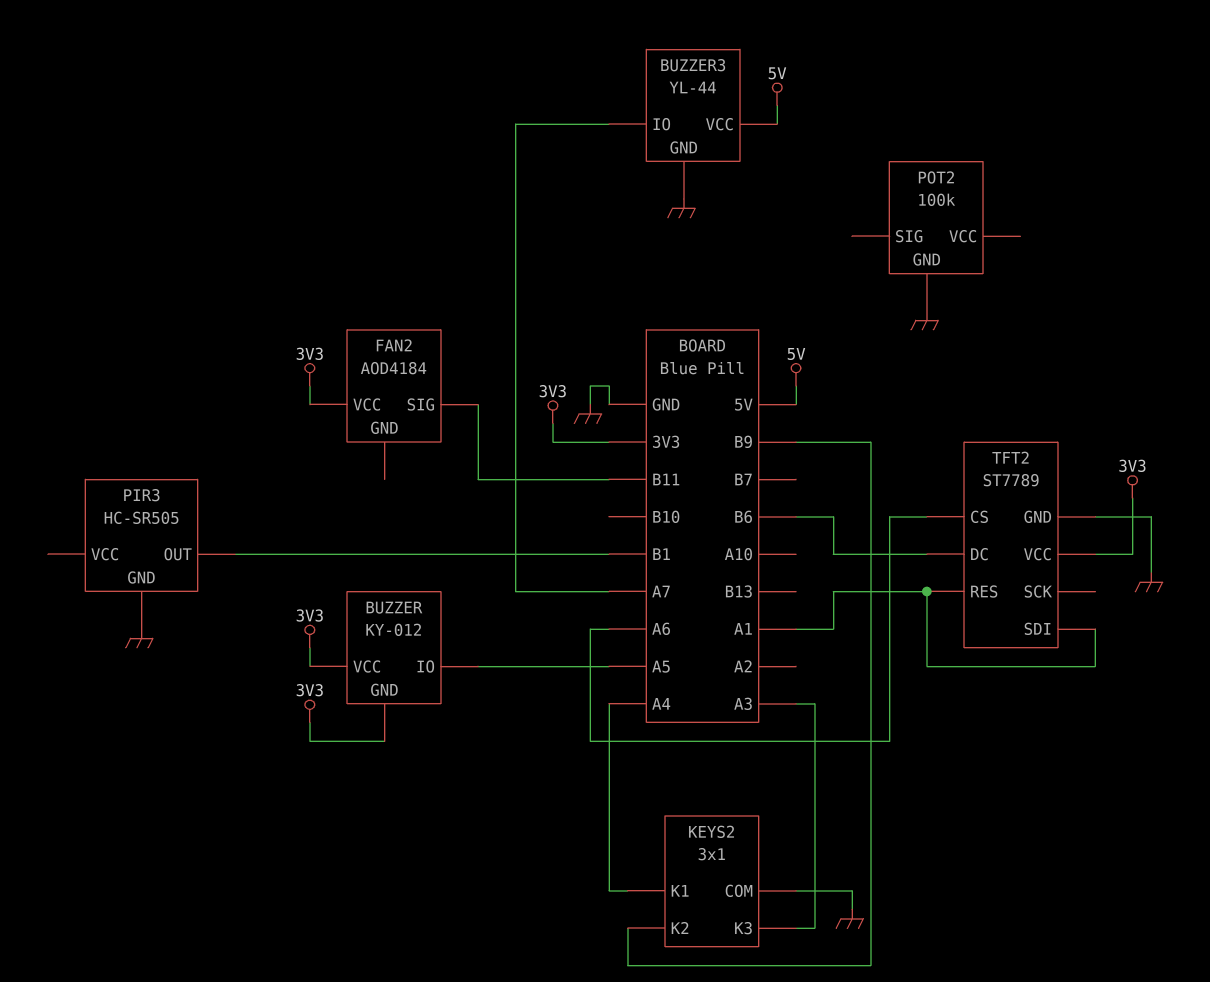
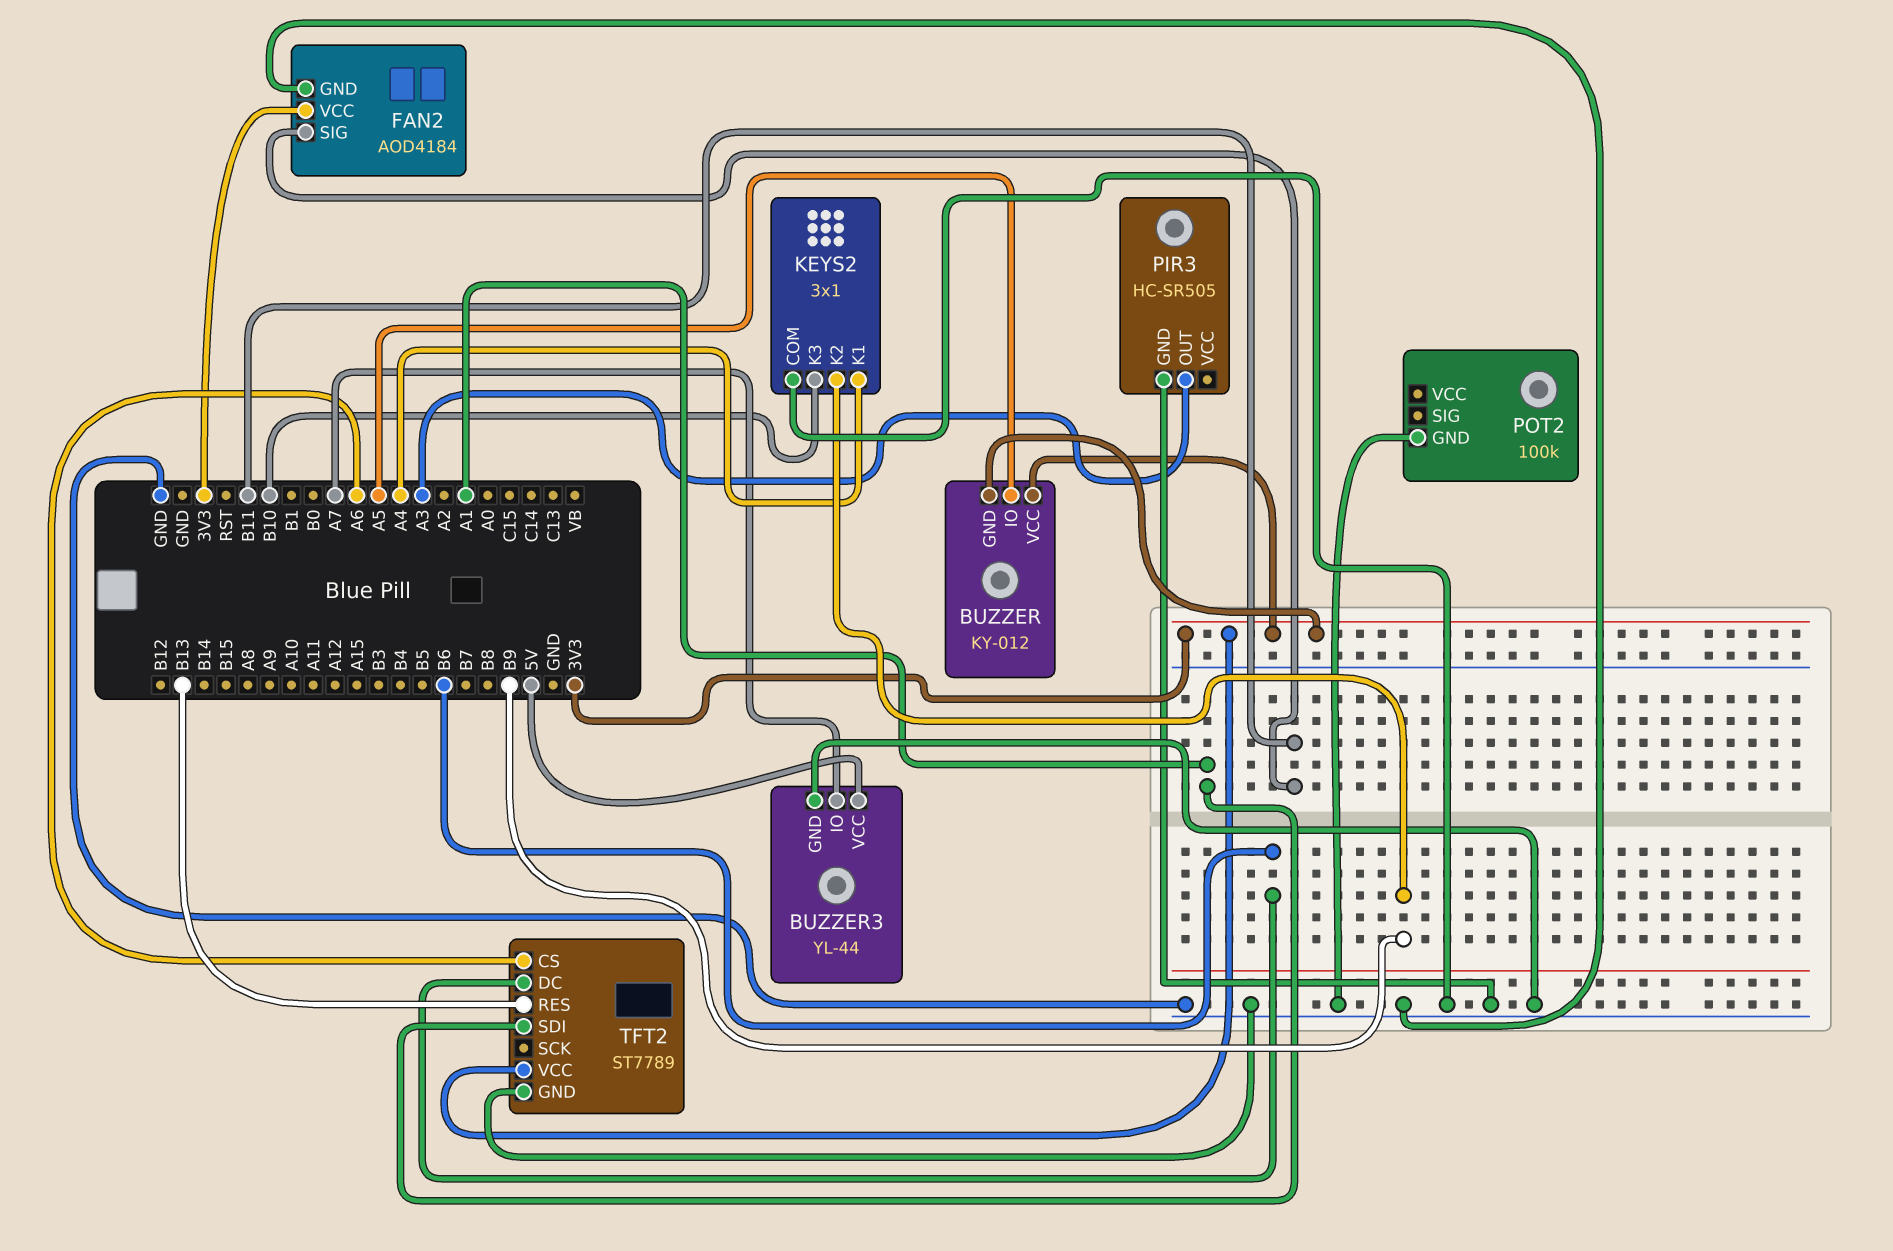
FAN2 pin GND: none -> GND
KEYS2 pin K3: A3 -> B10
PIR3 pin OUT: B1 -> A3
TFT2 pin RES: A1 -> B13

